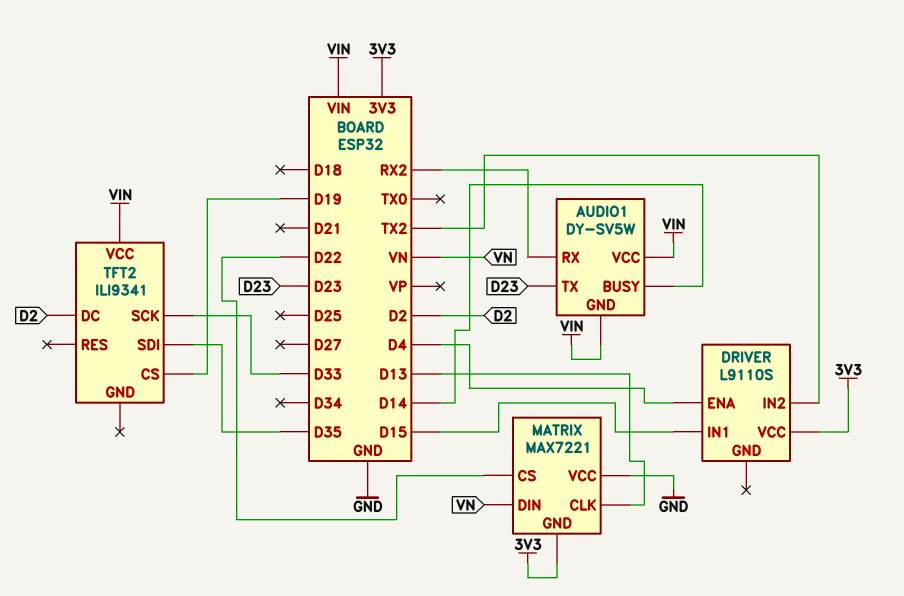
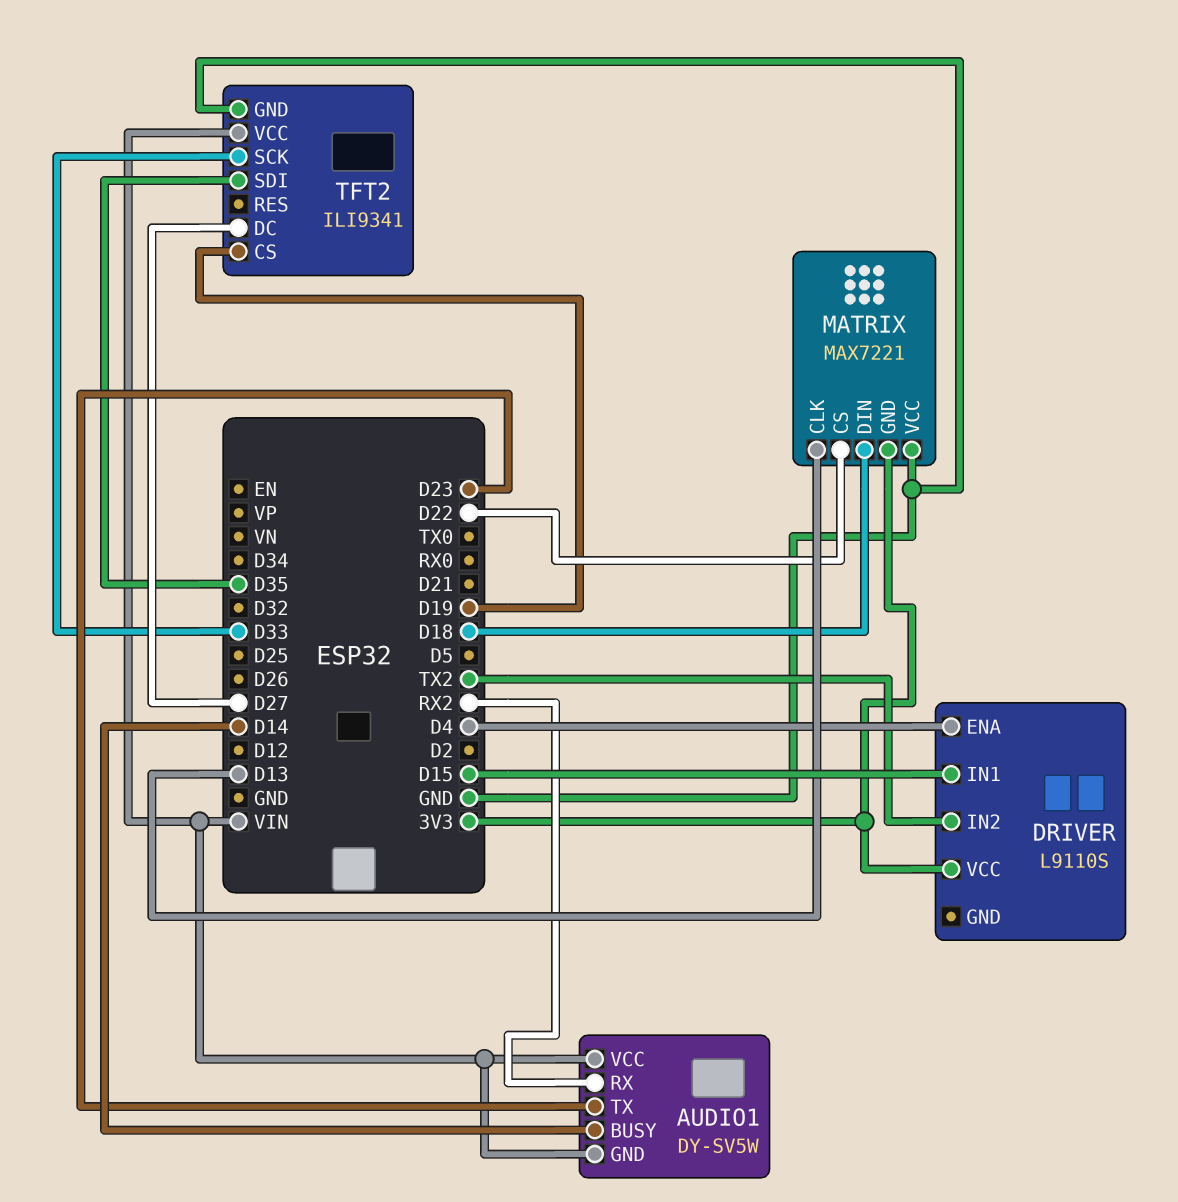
MATRIX pin DIN: VN -> D18
TFT2 pin DC: D2 -> D27
TFT2 pin GND: none -> GND

